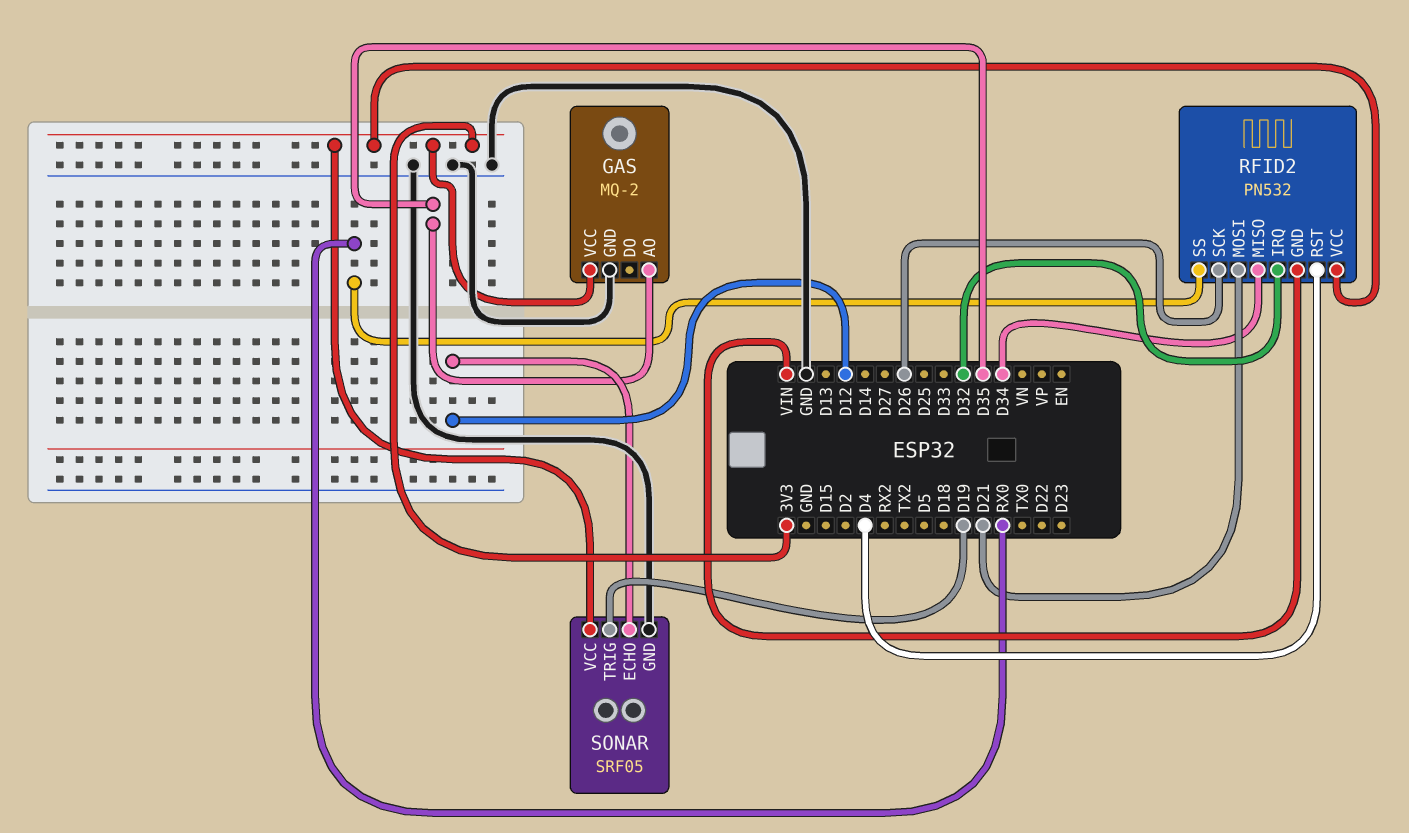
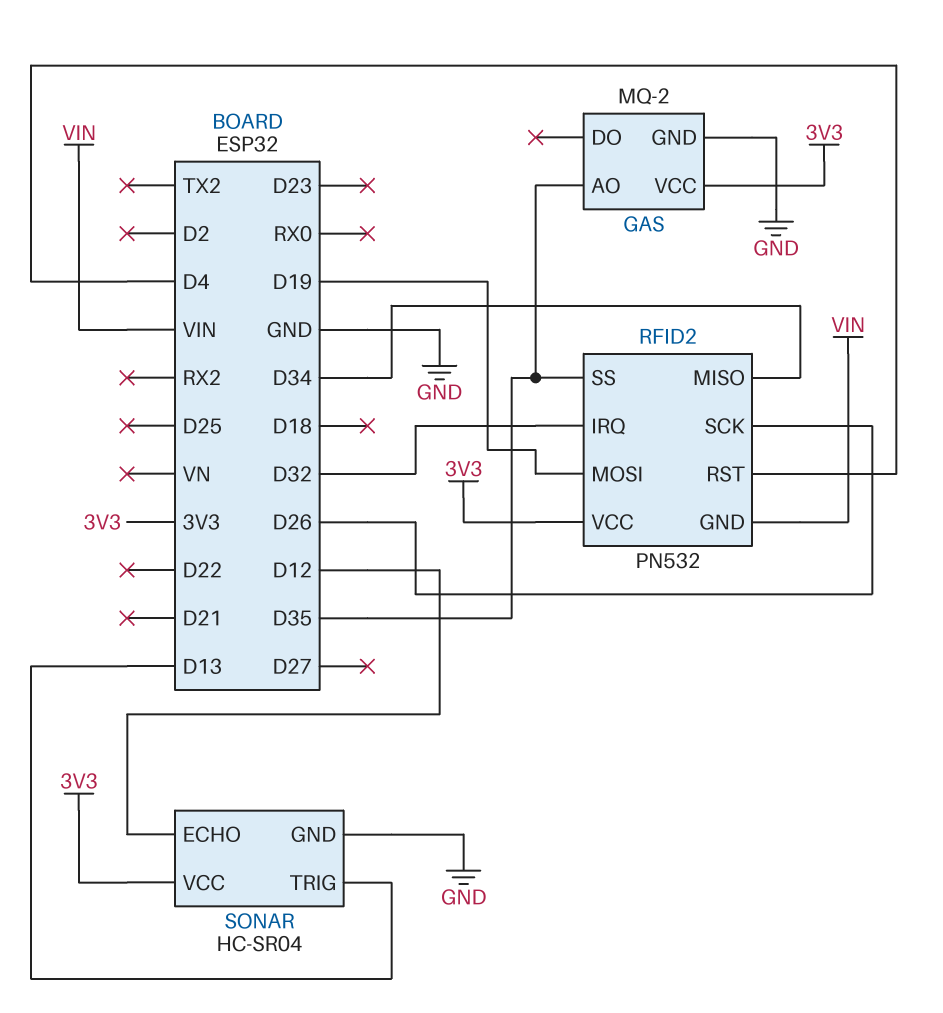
RFID2 pin MOSI: D21 -> D19
RFID2 pin SS: RX0 -> D35
SONAR: SRF05 -> HC-SR04
SONAR pin TRIG: D19 -> D13

